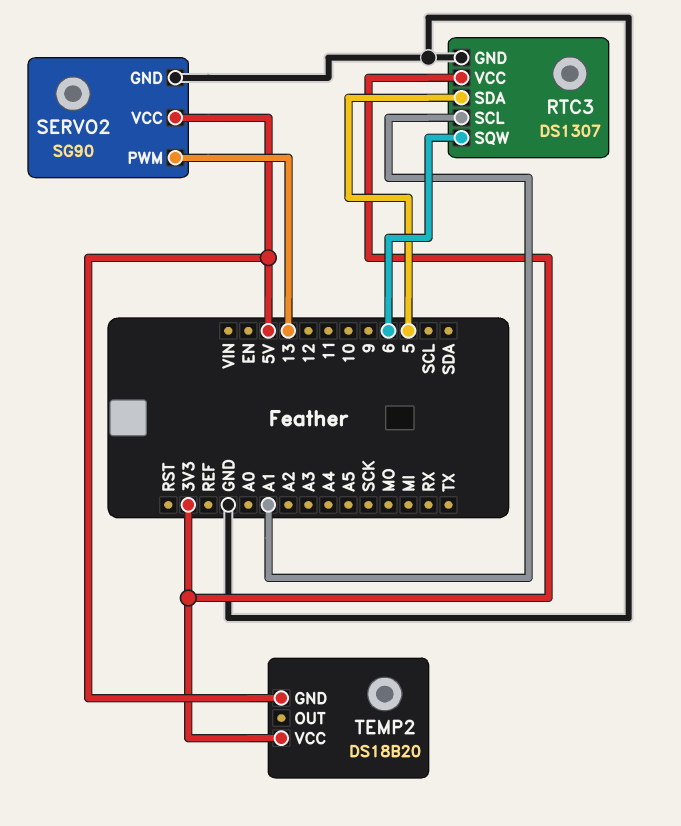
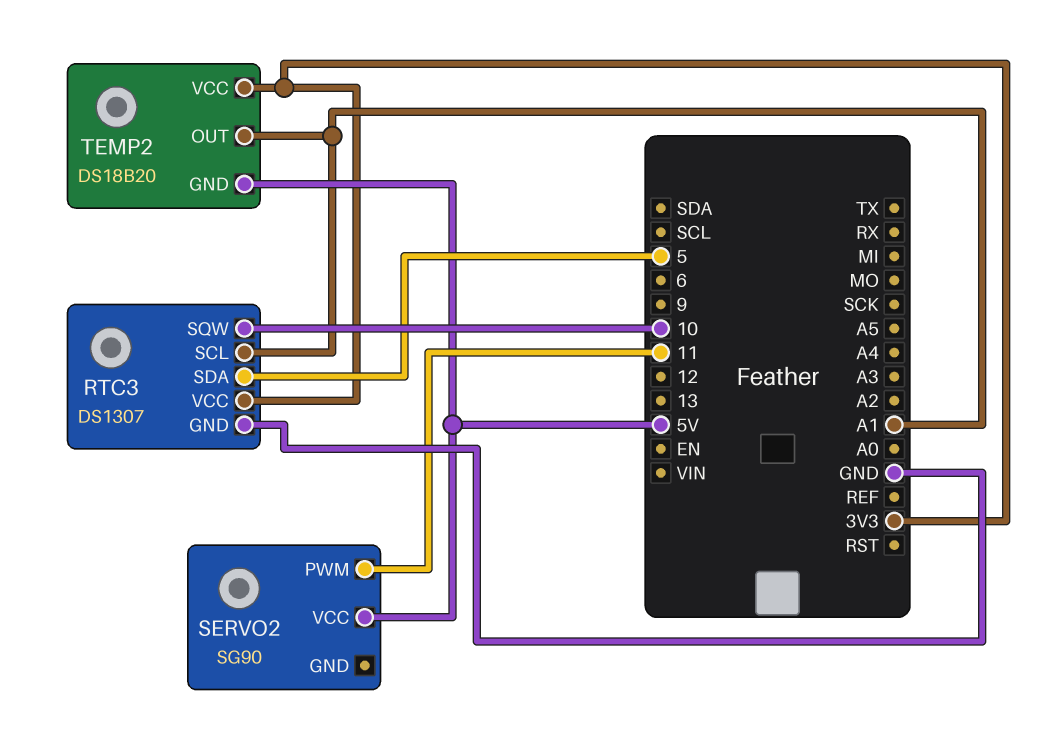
RTC3 pin SQW: 6 -> 10
SERVO2 pin GND: GND -> none
SERVO2 pin PWM: 13 -> 11
TEMP2 pin OUT: none -> A1

